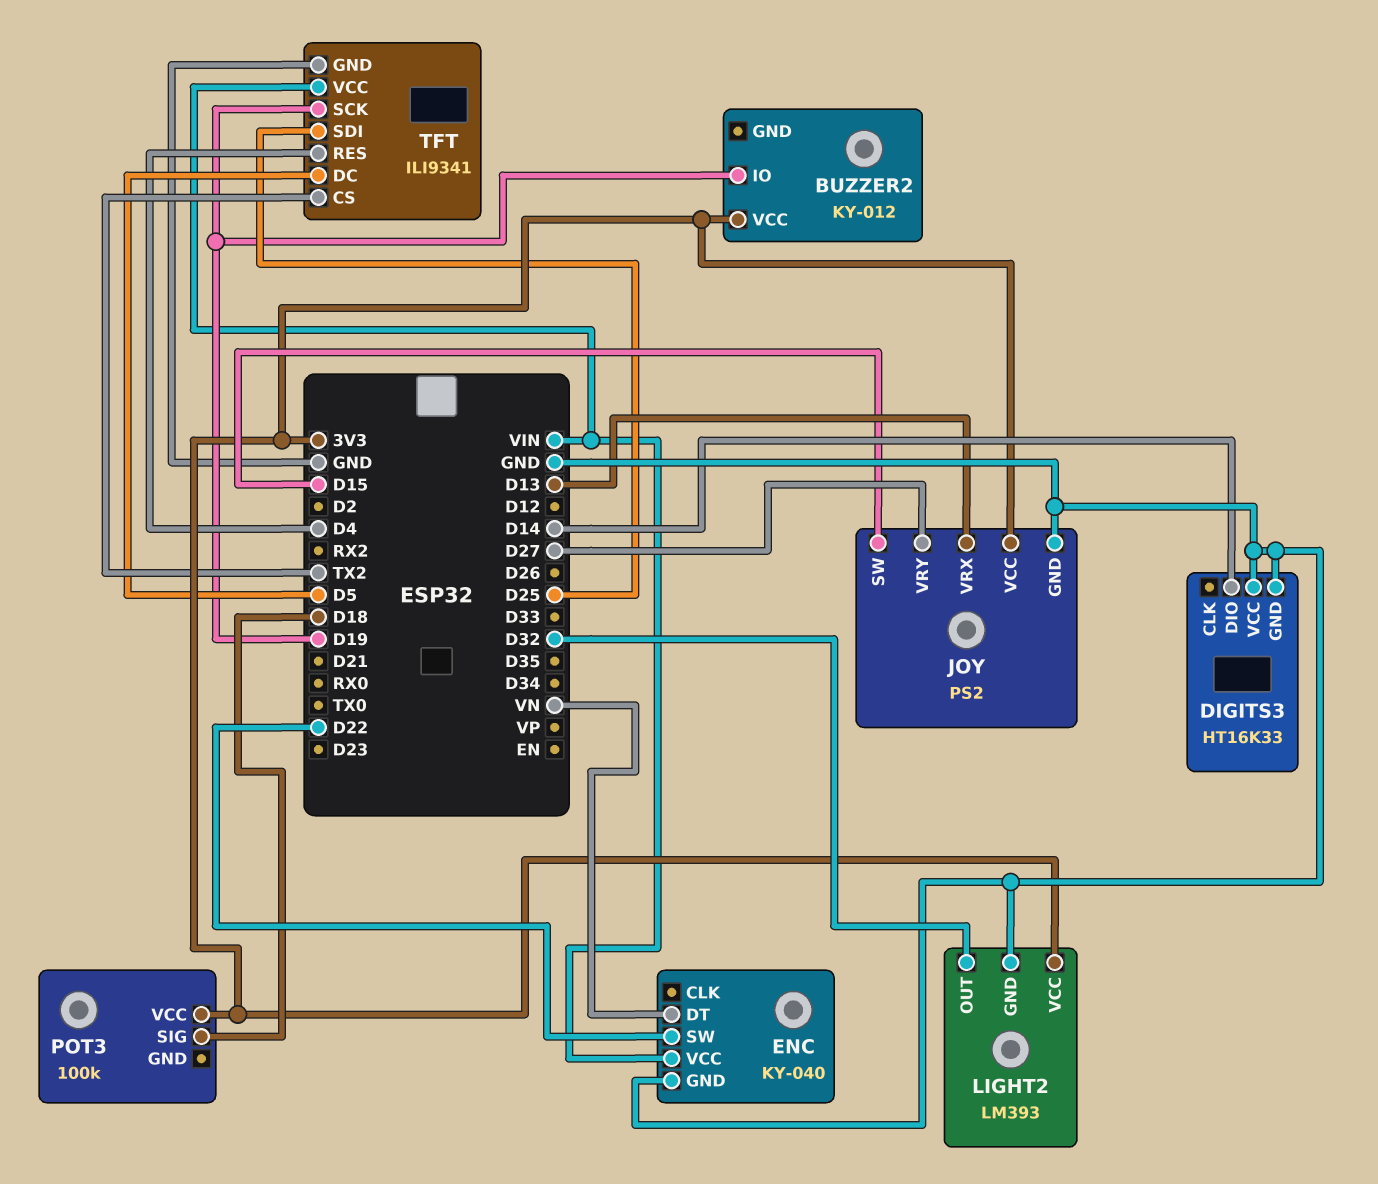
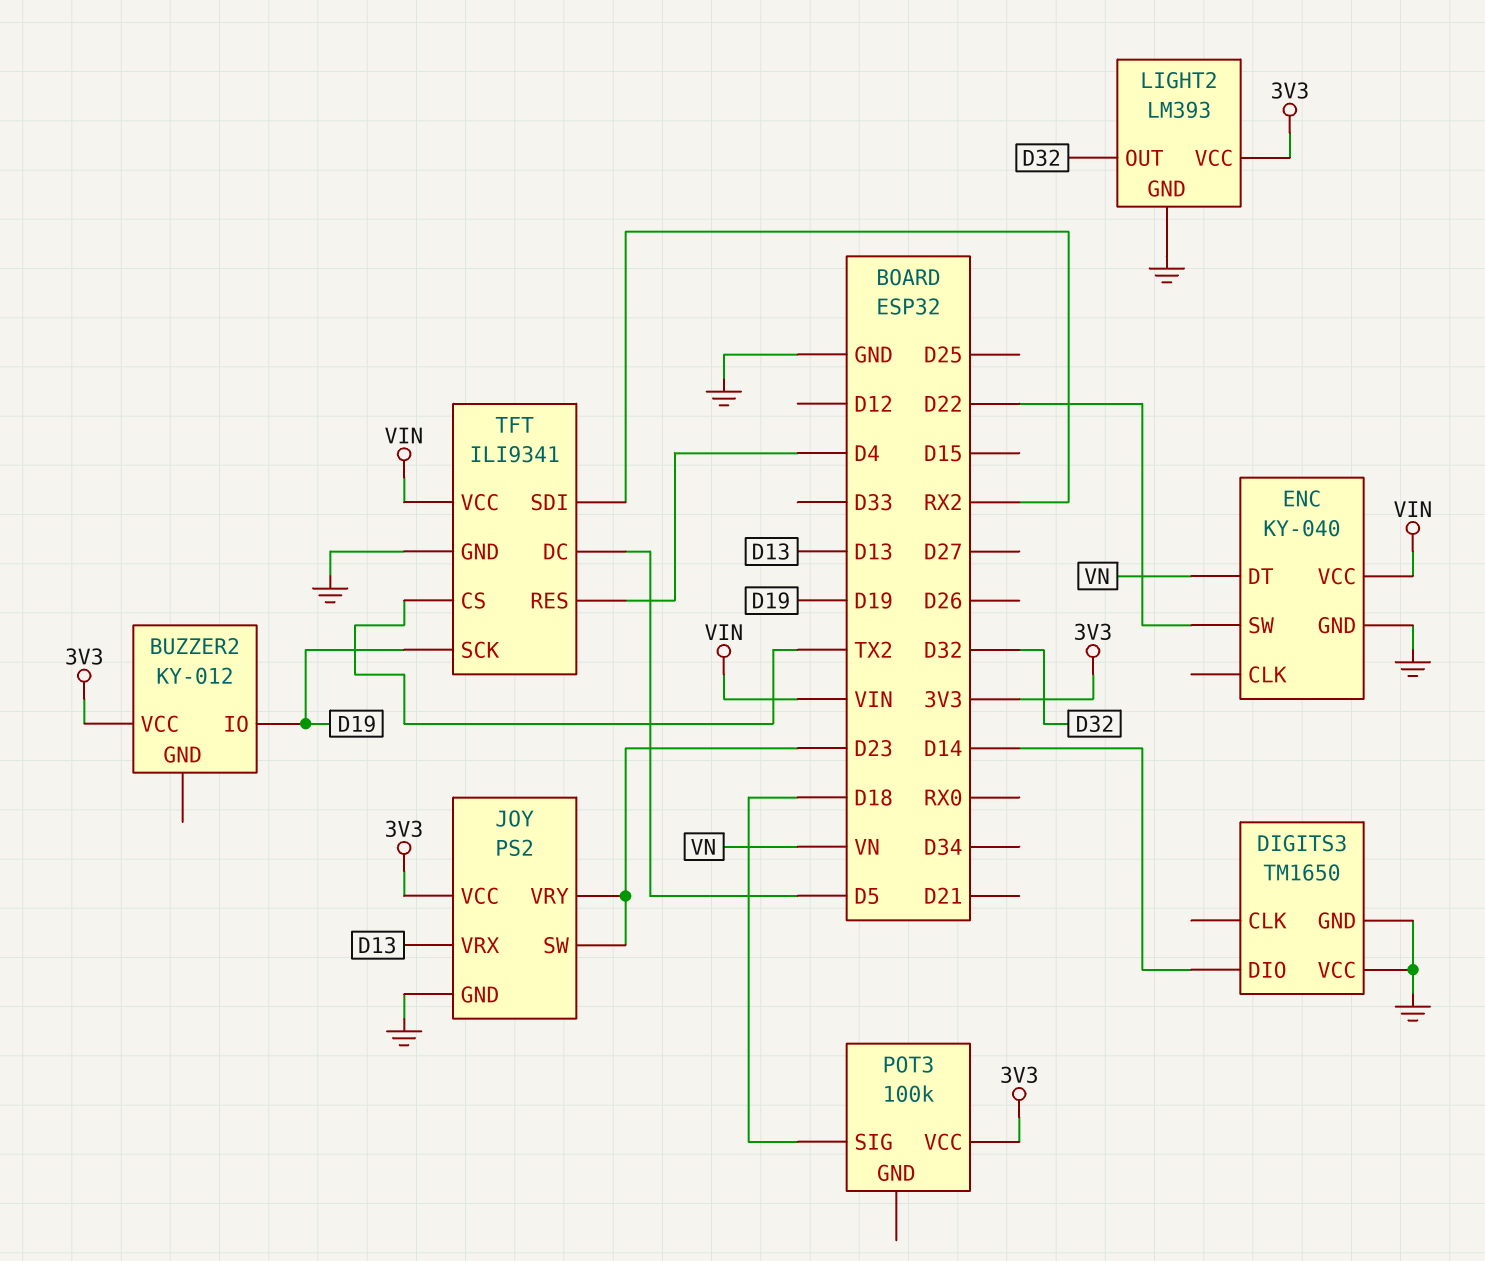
DIGITS3: HT16K33 -> TM1650
JOY pin SW: D15 -> D23
JOY pin VRY: D27 -> D23
TFT pin SDI: D25 -> RX2

